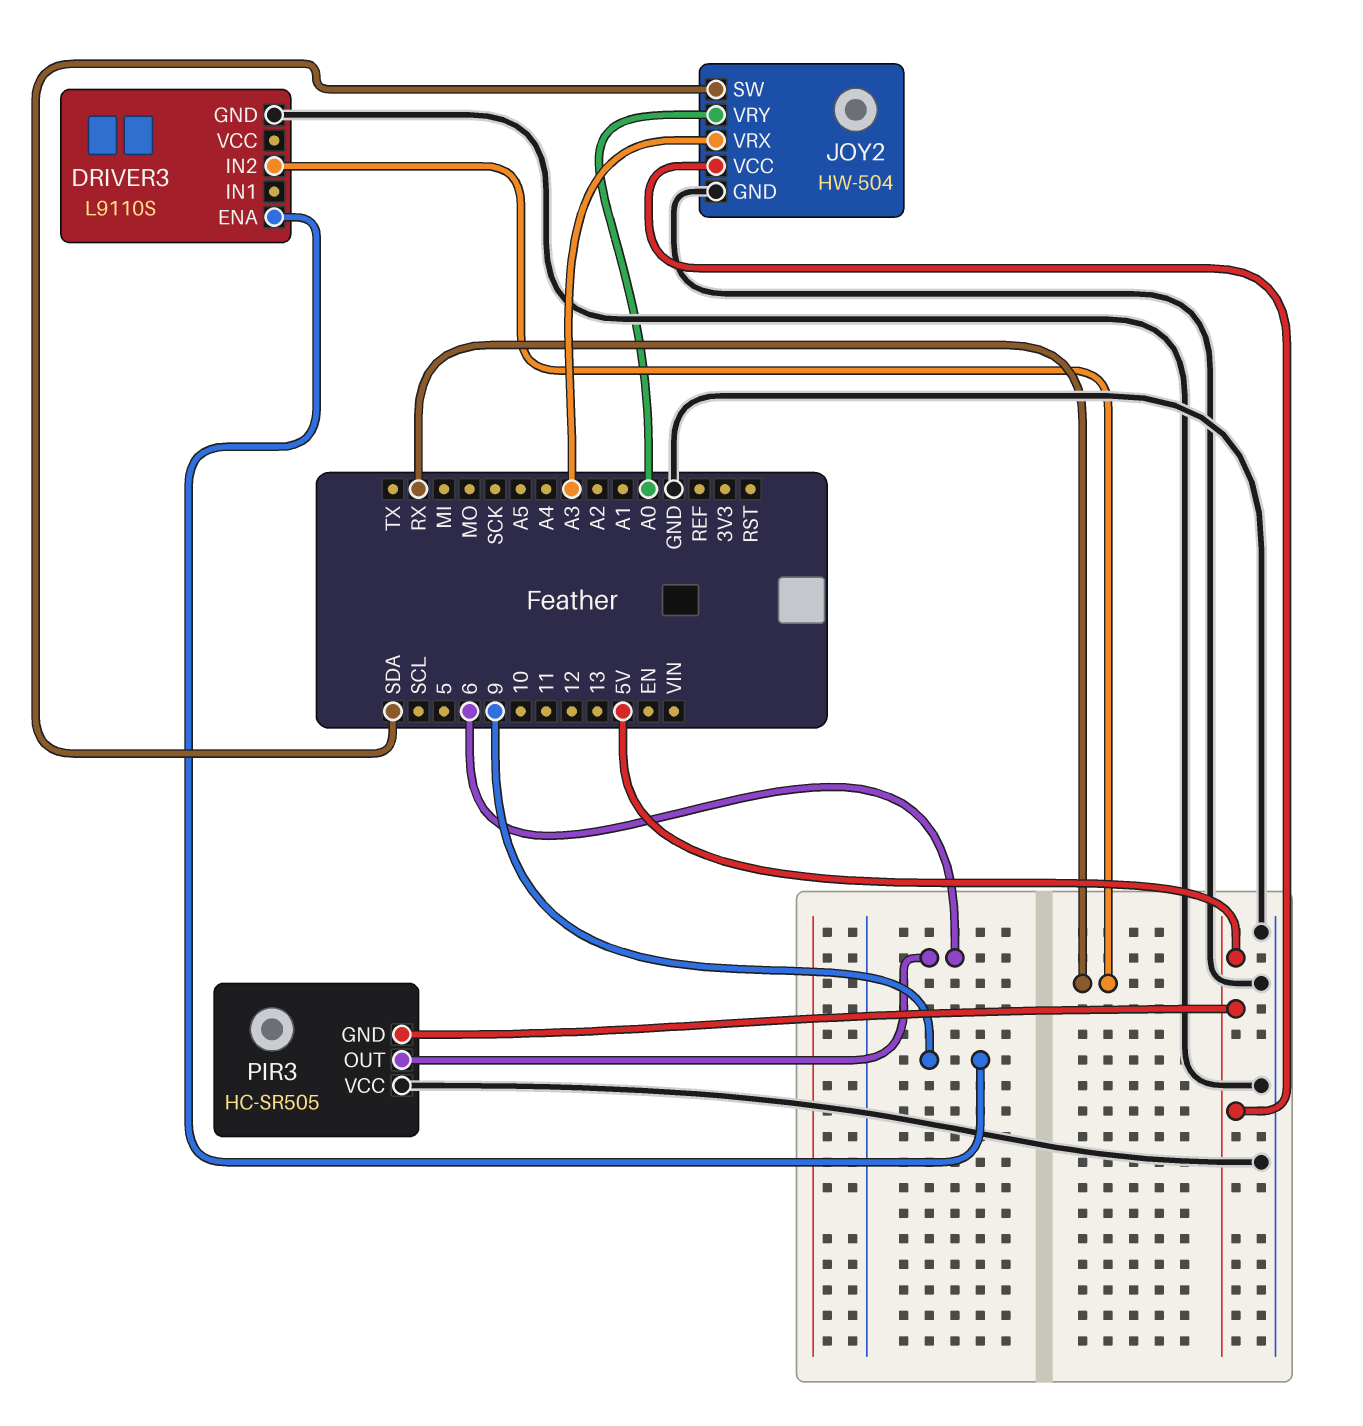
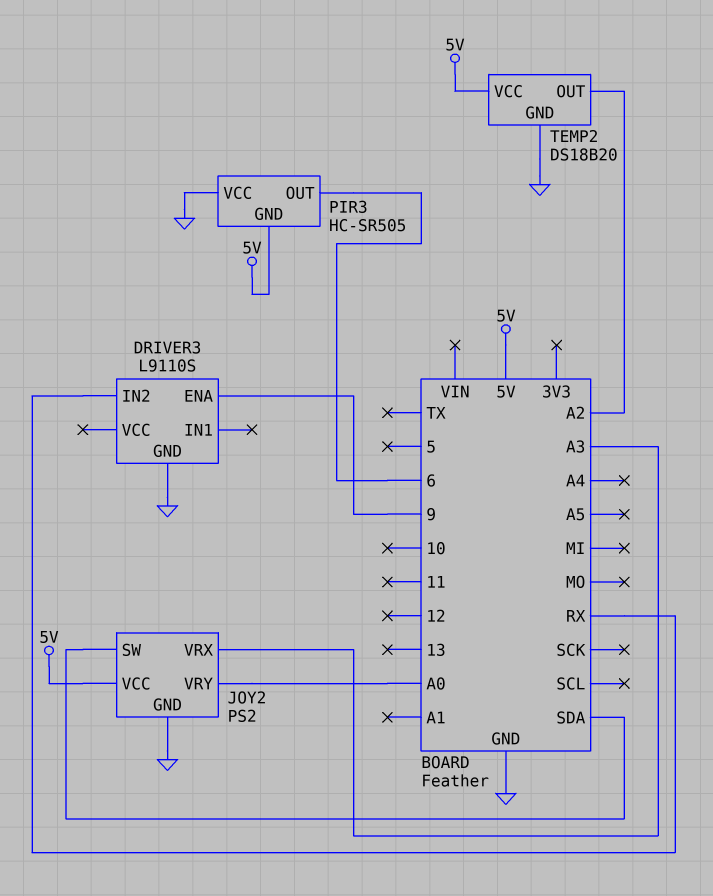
JOY2: HW-504 -> PS2
TEMP2: none -> DS18B20
TEMP2 pin GND: none -> GND
TEMP2 pin OUT: none -> A2
TEMP2 pin VCC: none -> 5V

